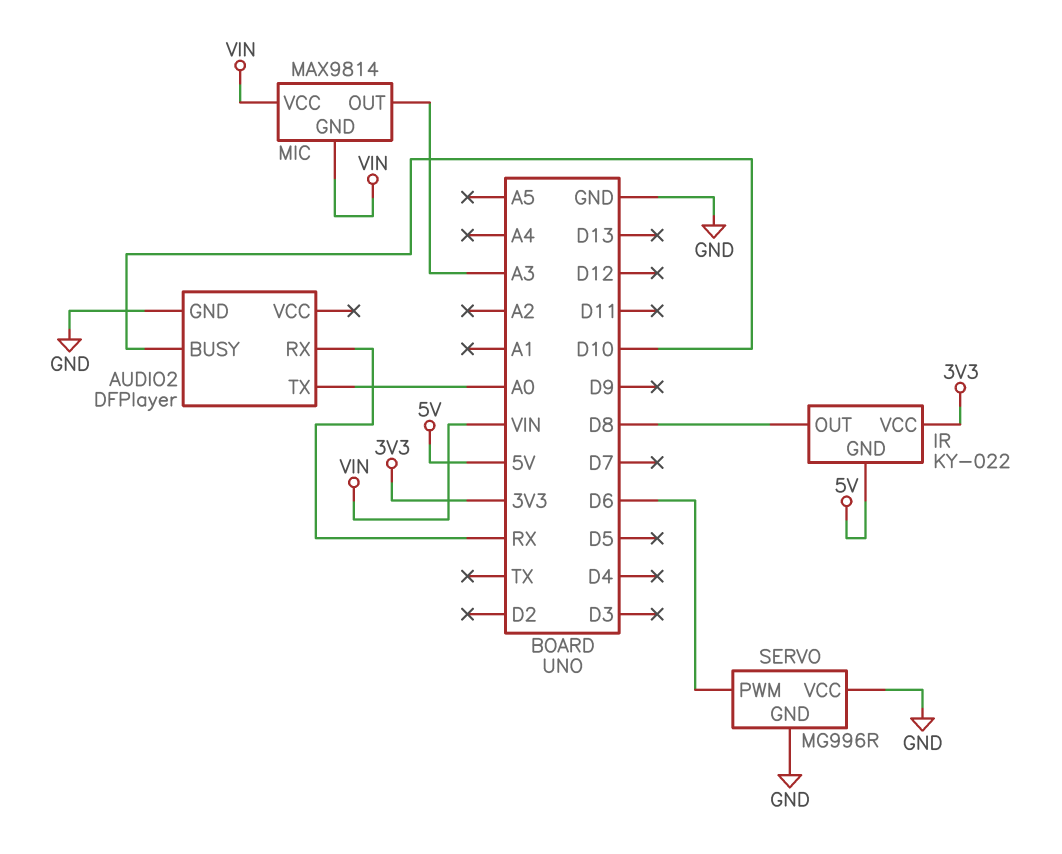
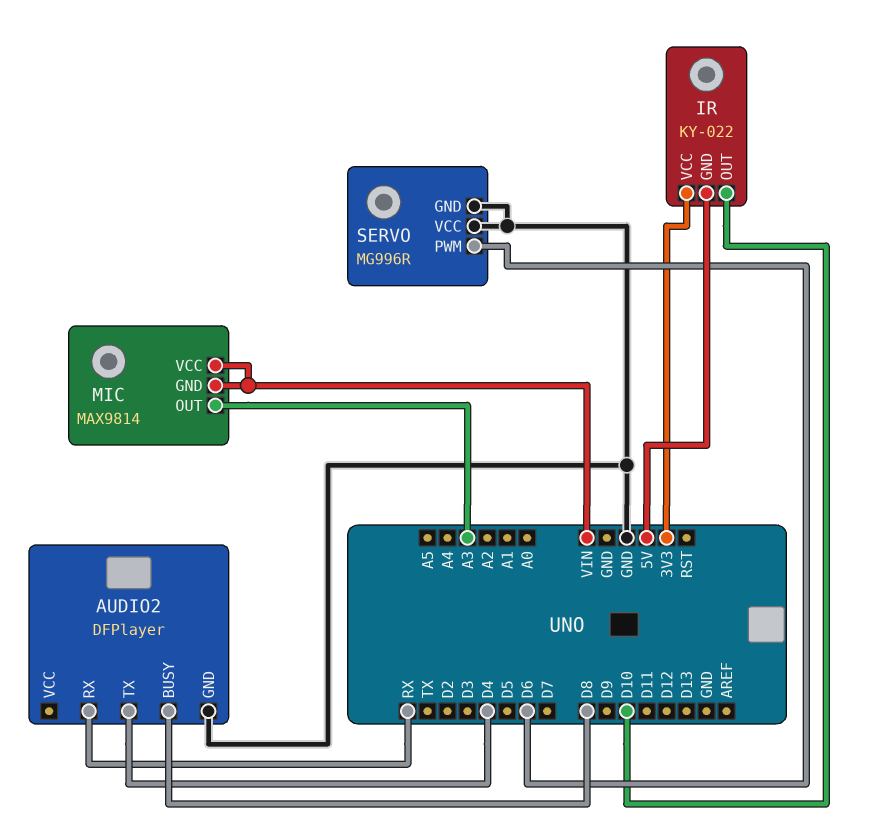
AUDIO2 pin BUSY: D10 -> D8
AUDIO2 pin TX: A0 -> D4
IR pin OUT: D8 -> D10

